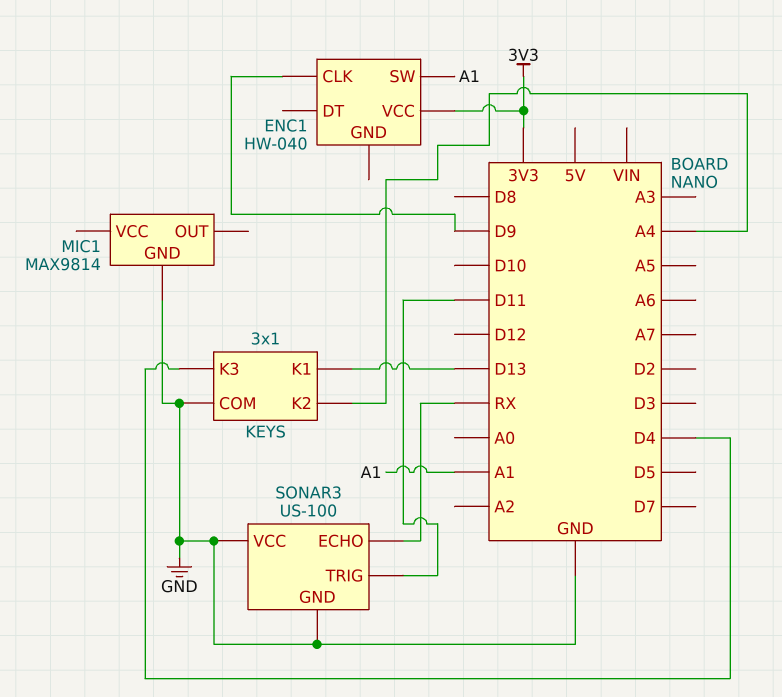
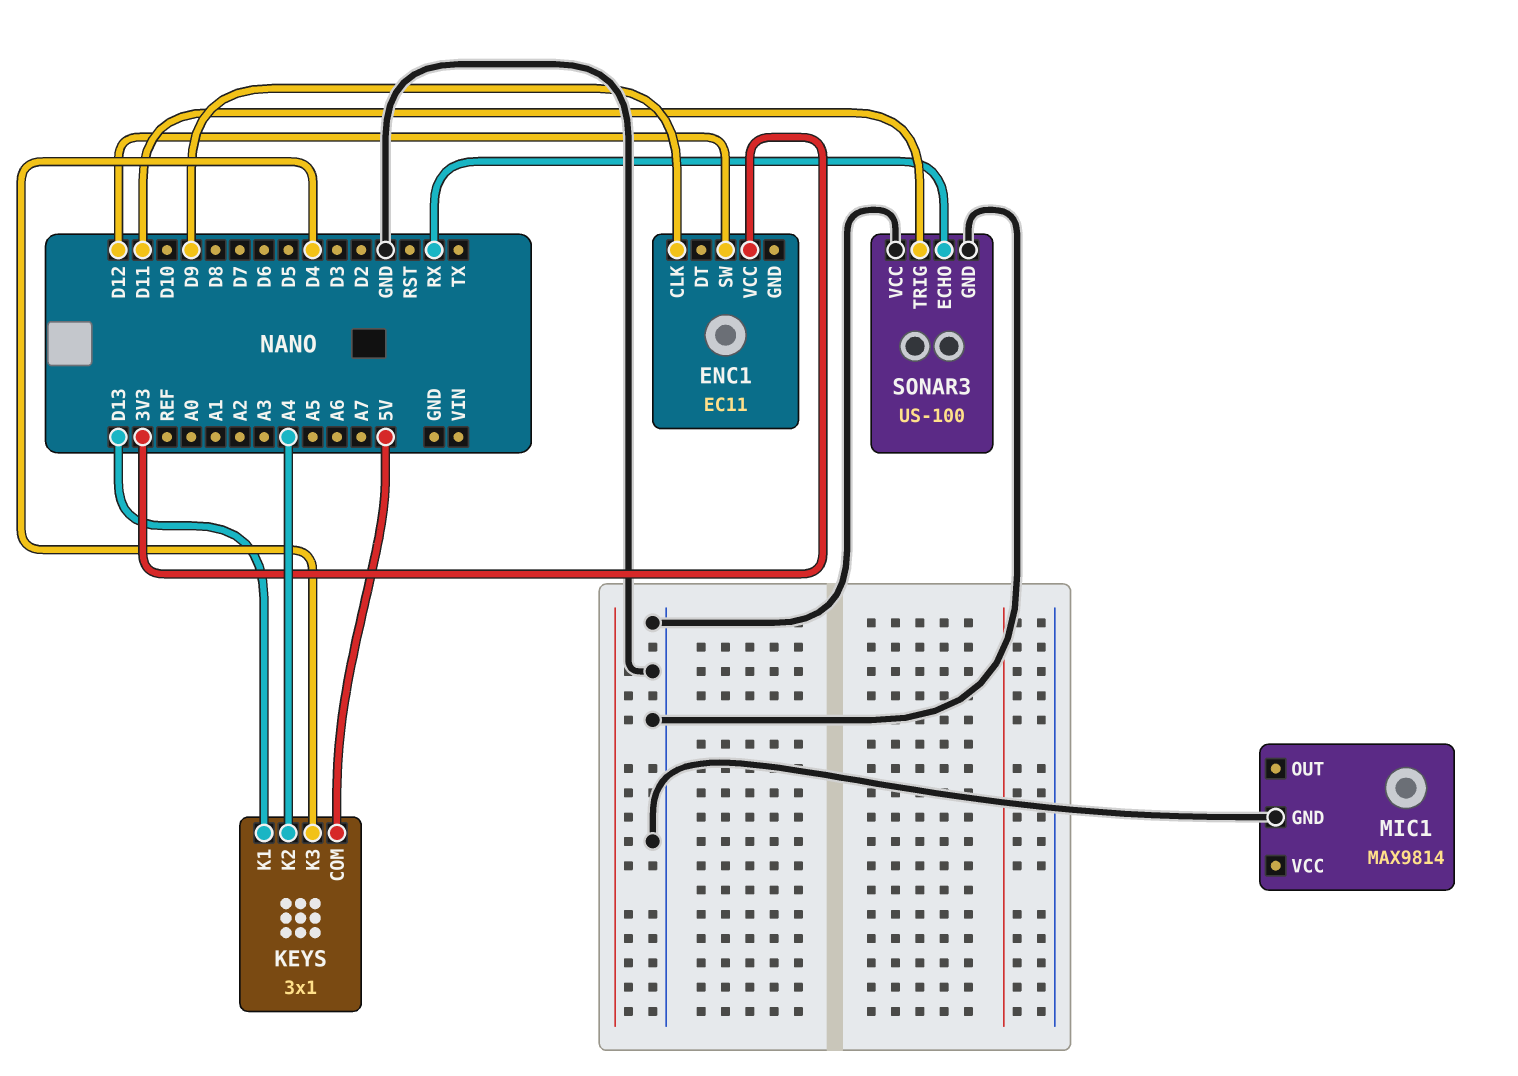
ENC1: HW-040 -> EC11
ENC1 pin SW: A1 -> D12
KEYS pin COM: GND -> 5V

